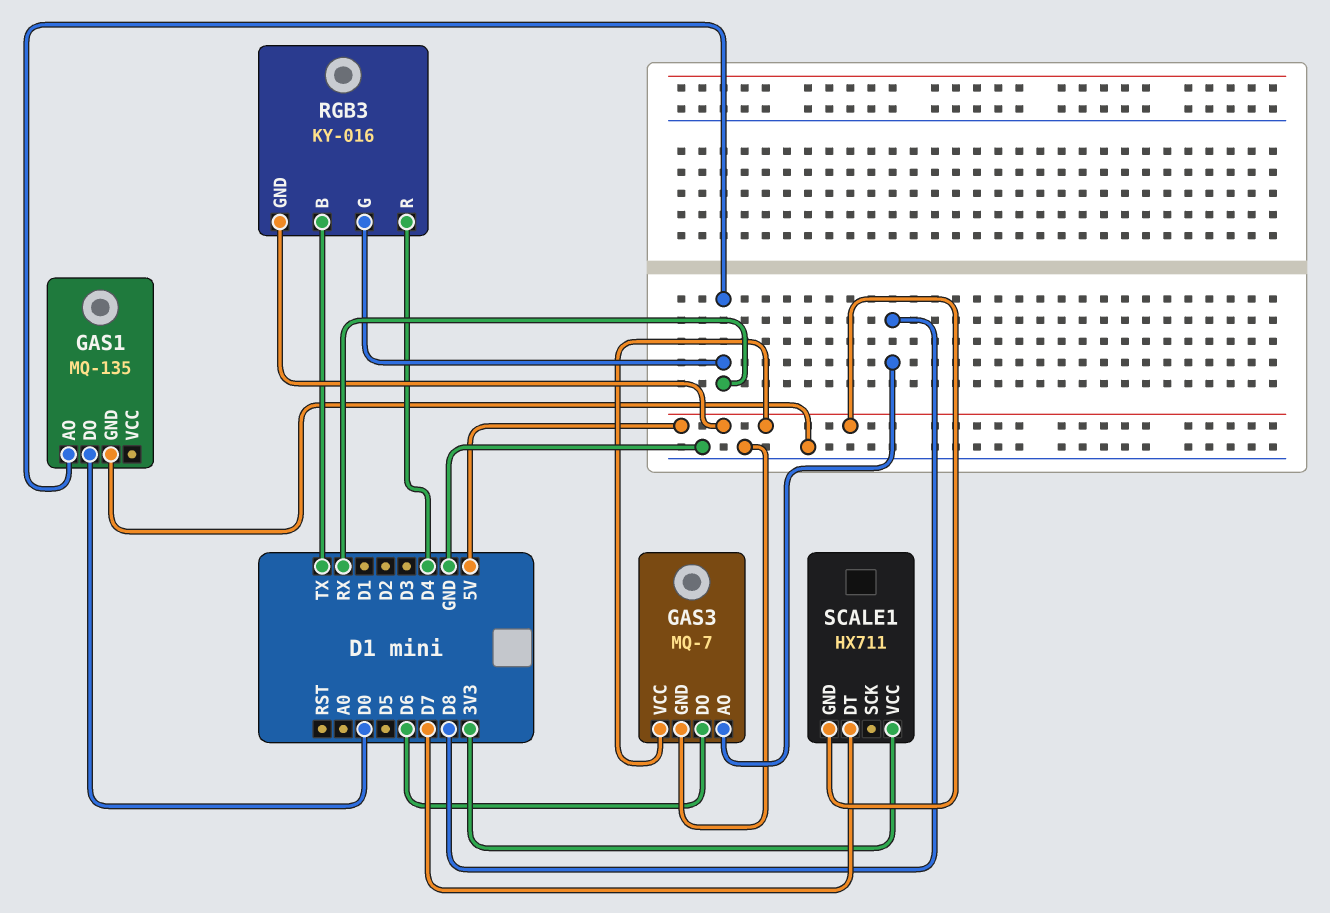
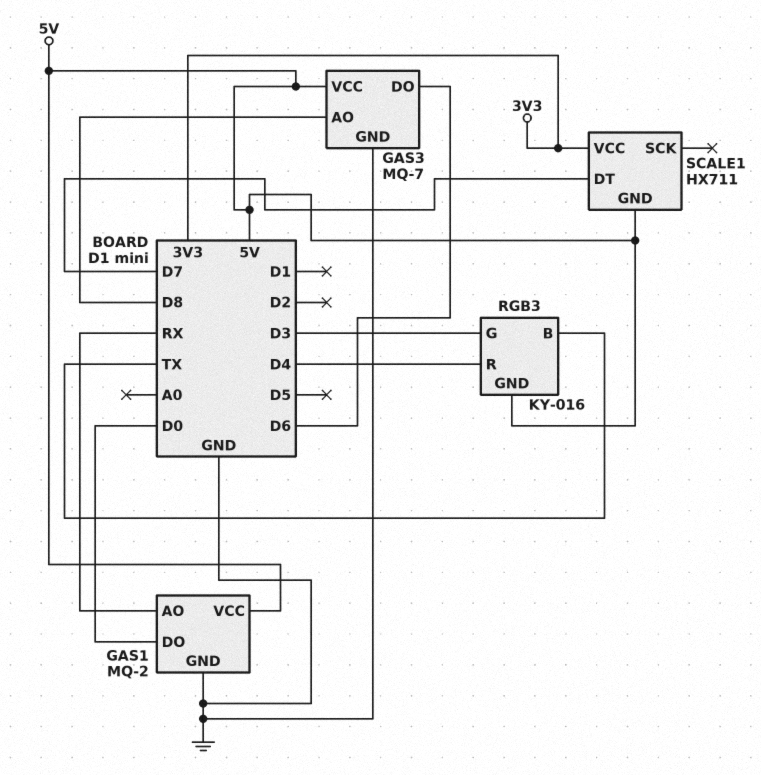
GAS1: MQ-135 -> MQ-2
GAS1 pin VCC: none -> 5V
RGB3 pin G: RX -> D3

